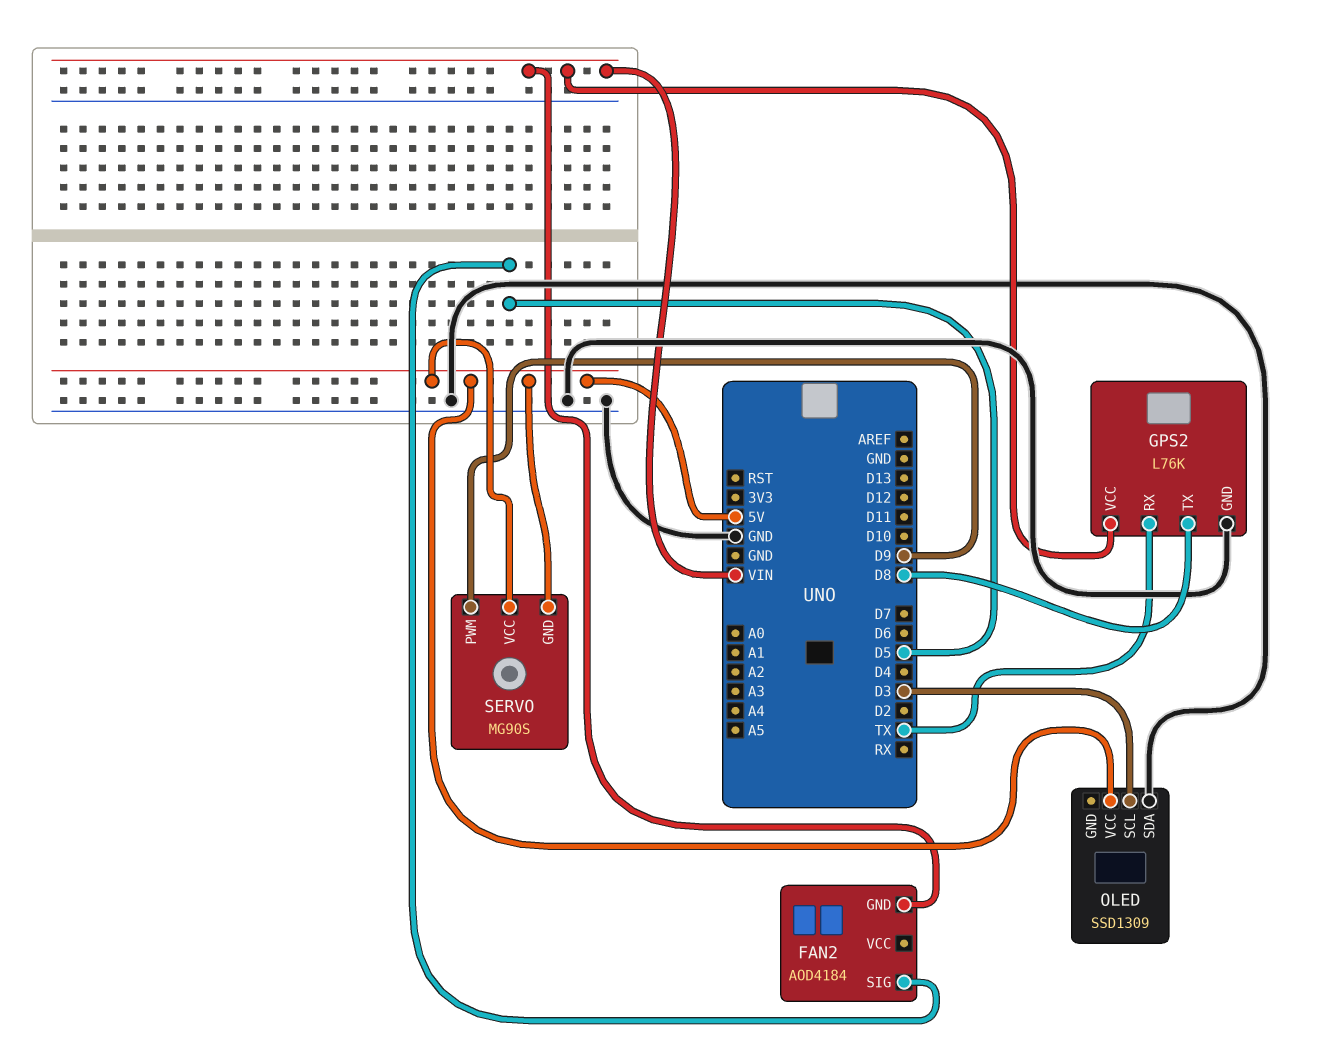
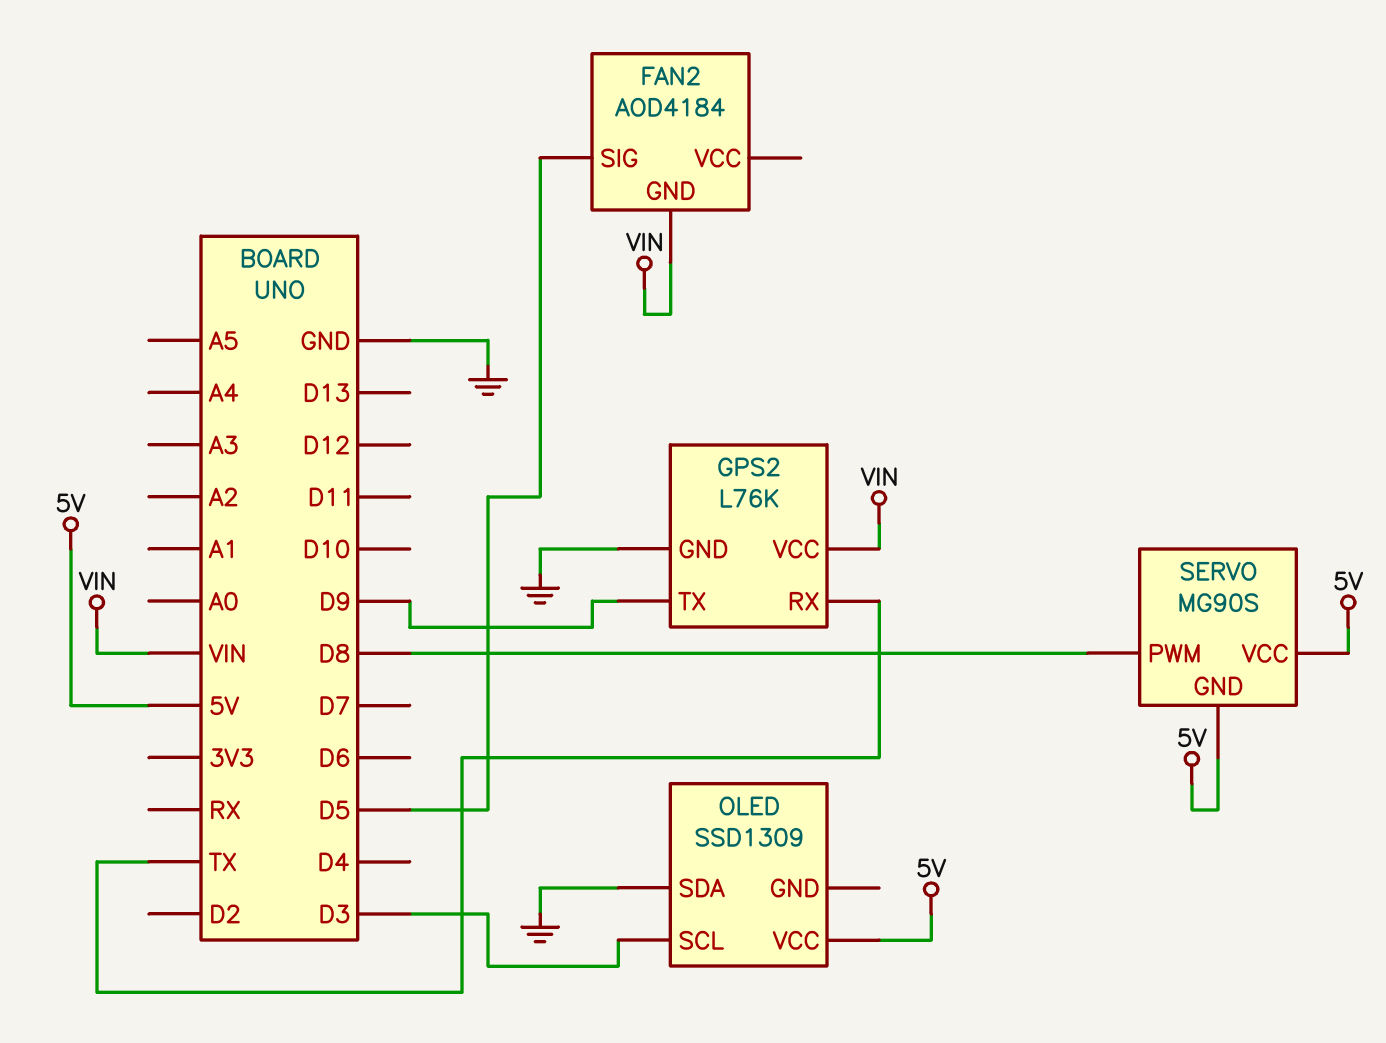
GPS2 pin TX: D8 -> D9
SERVO pin PWM: D9 -> D8

